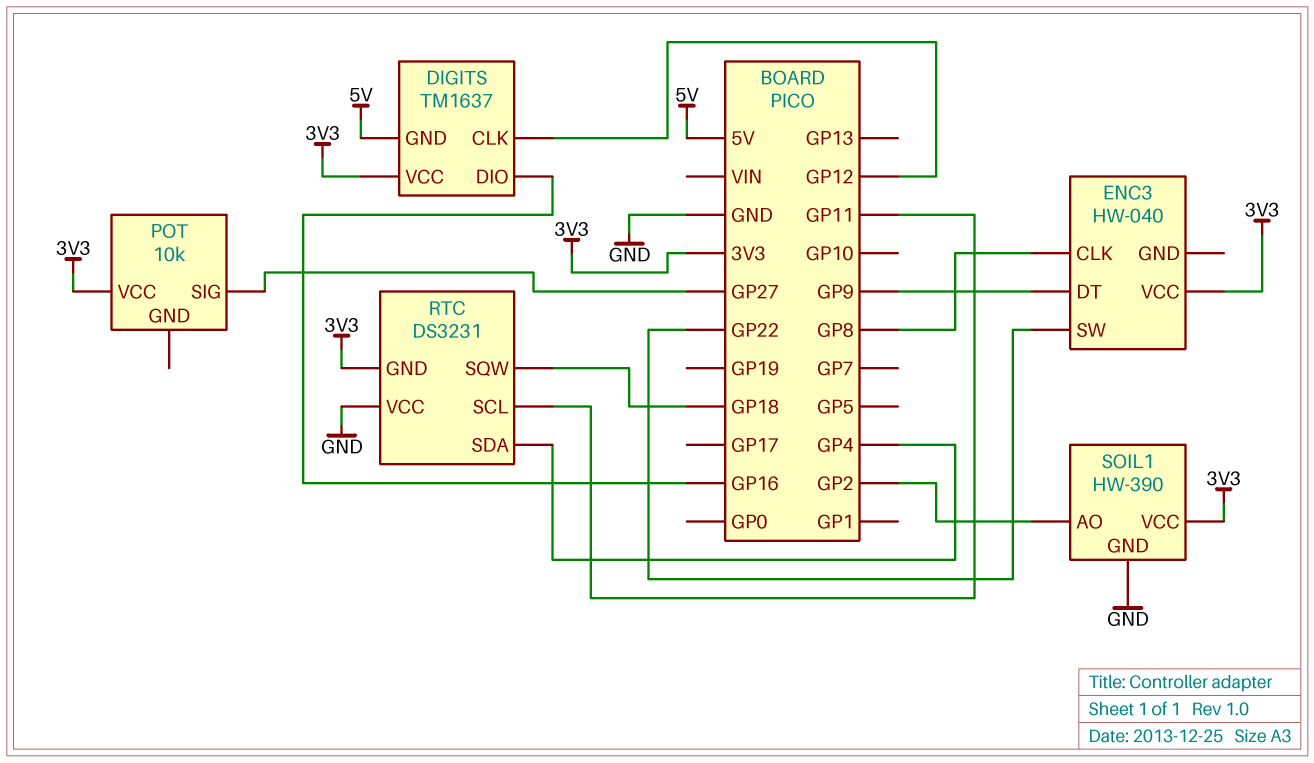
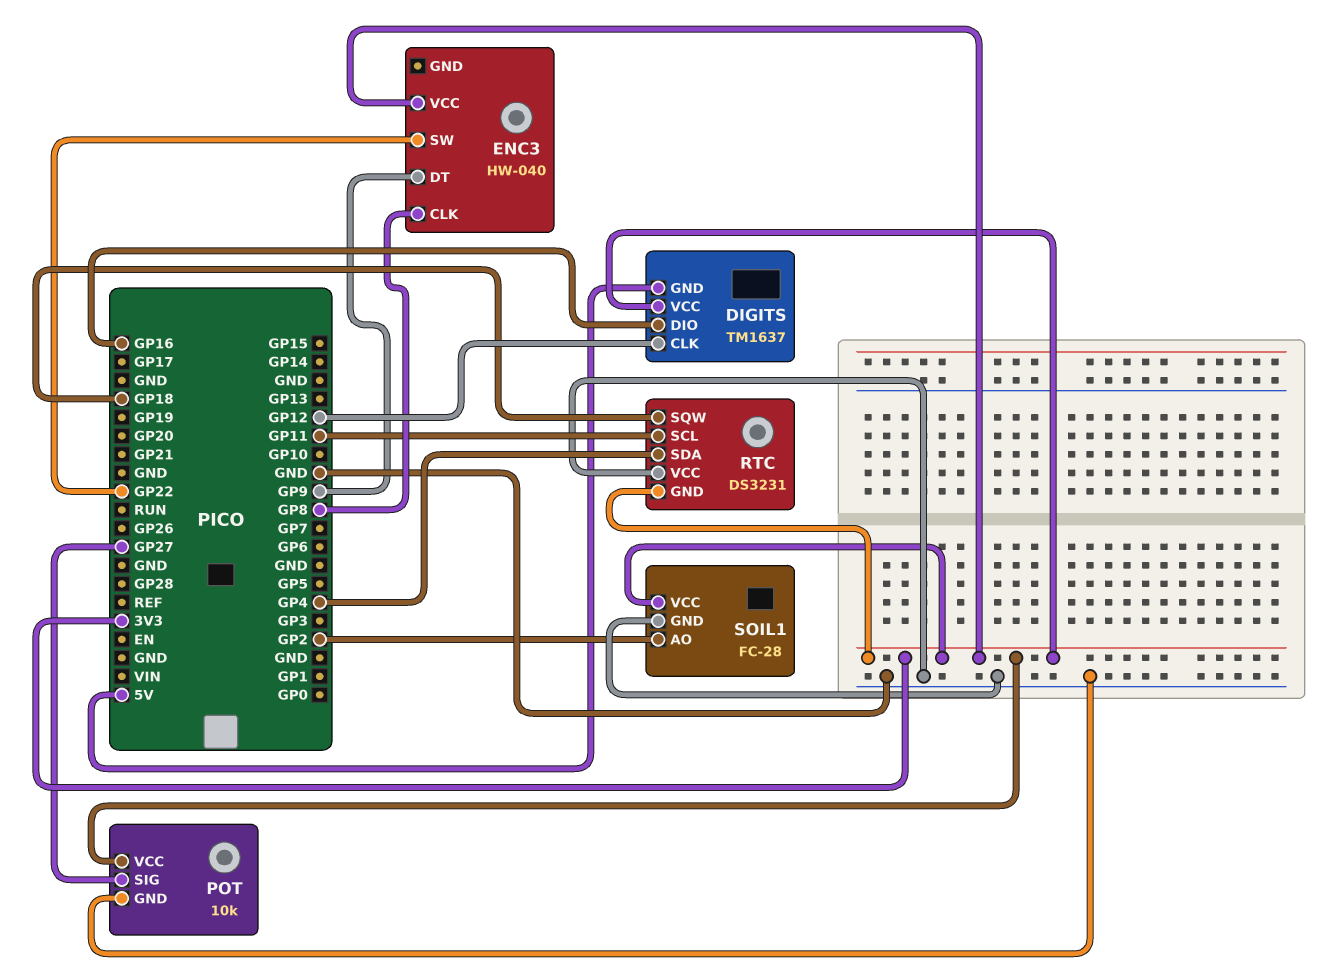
POT pin GND: none -> GND
SOIL1: HW-390 -> FC-28

